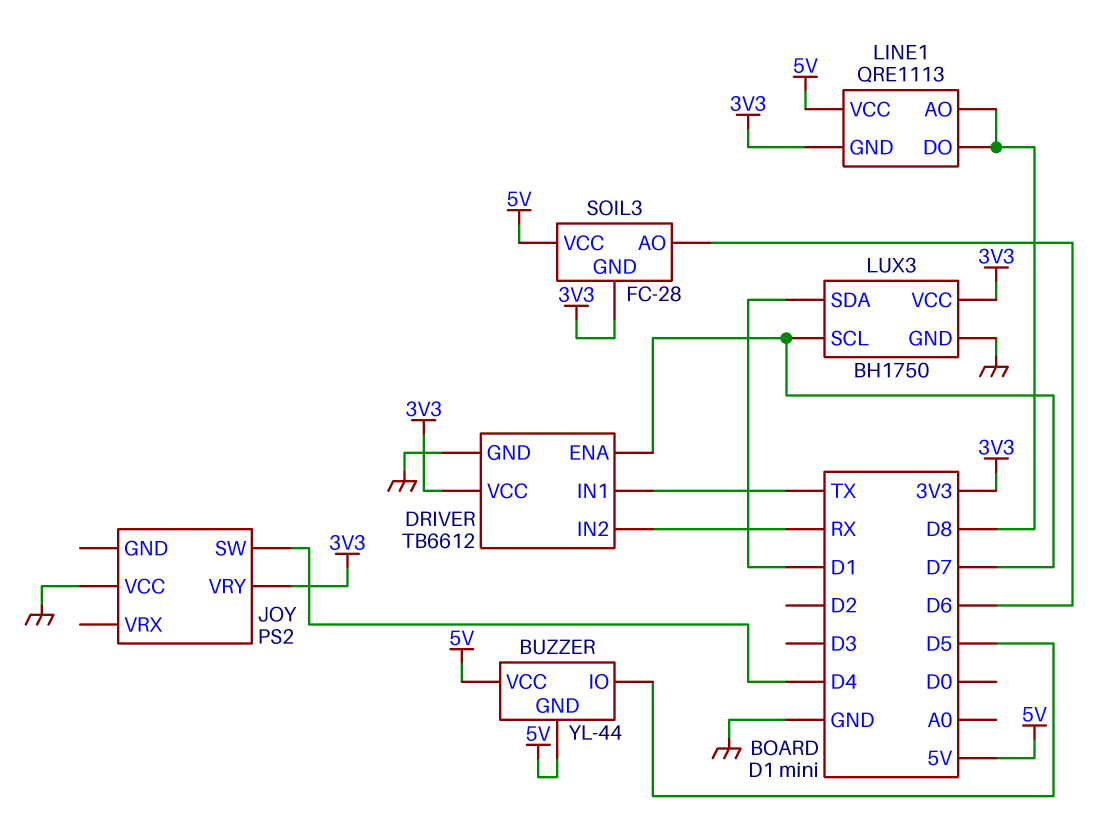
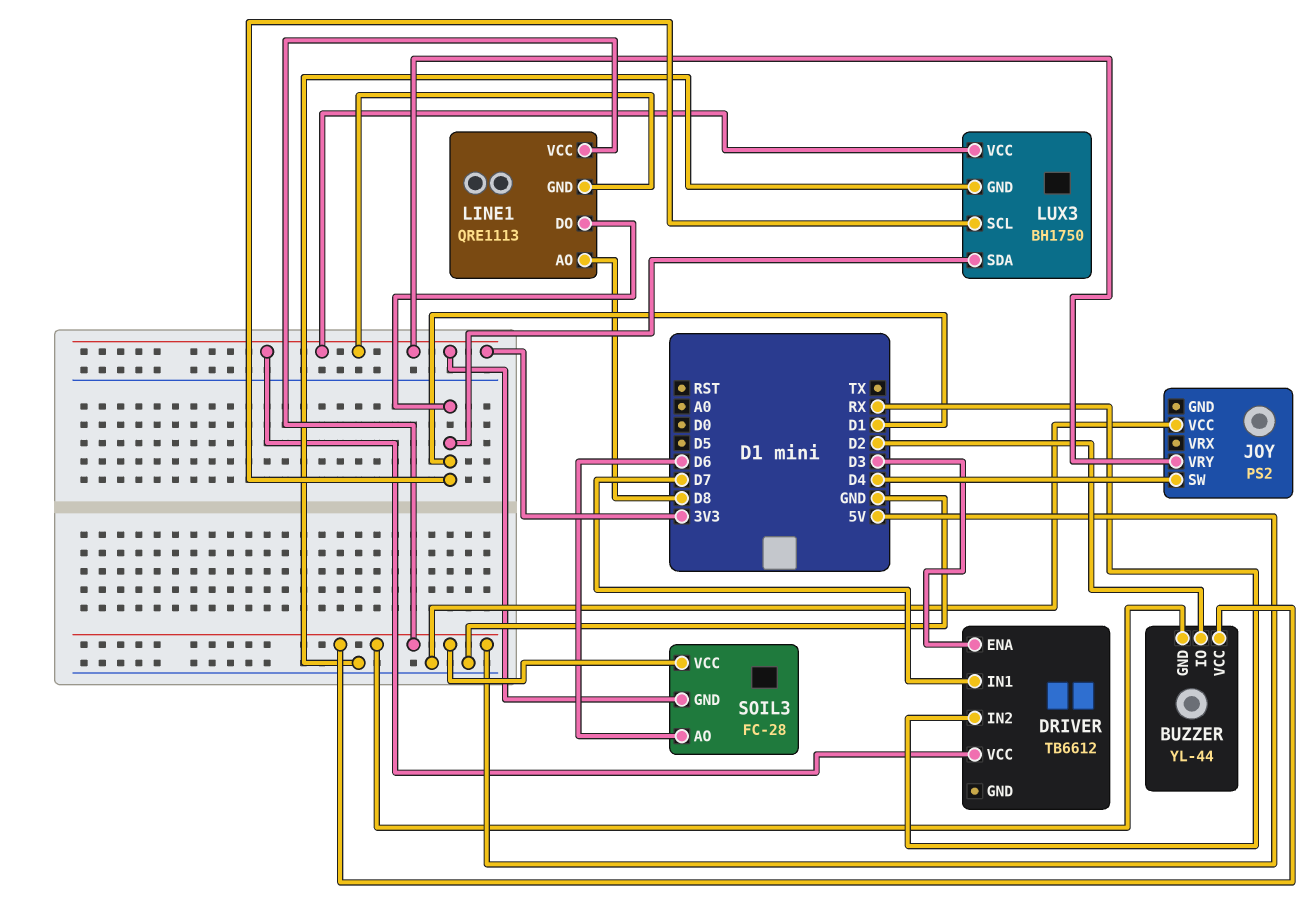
BUZZER pin IO: D5 -> D2
DRIVER pin ENA: D7 -> D3
DRIVER pin GND: GND -> none
DRIVER pin IN1: TX -> D7
LINE1 pin DO: D8 -> D1
LUX3 pin SCL: D7 -> D1

